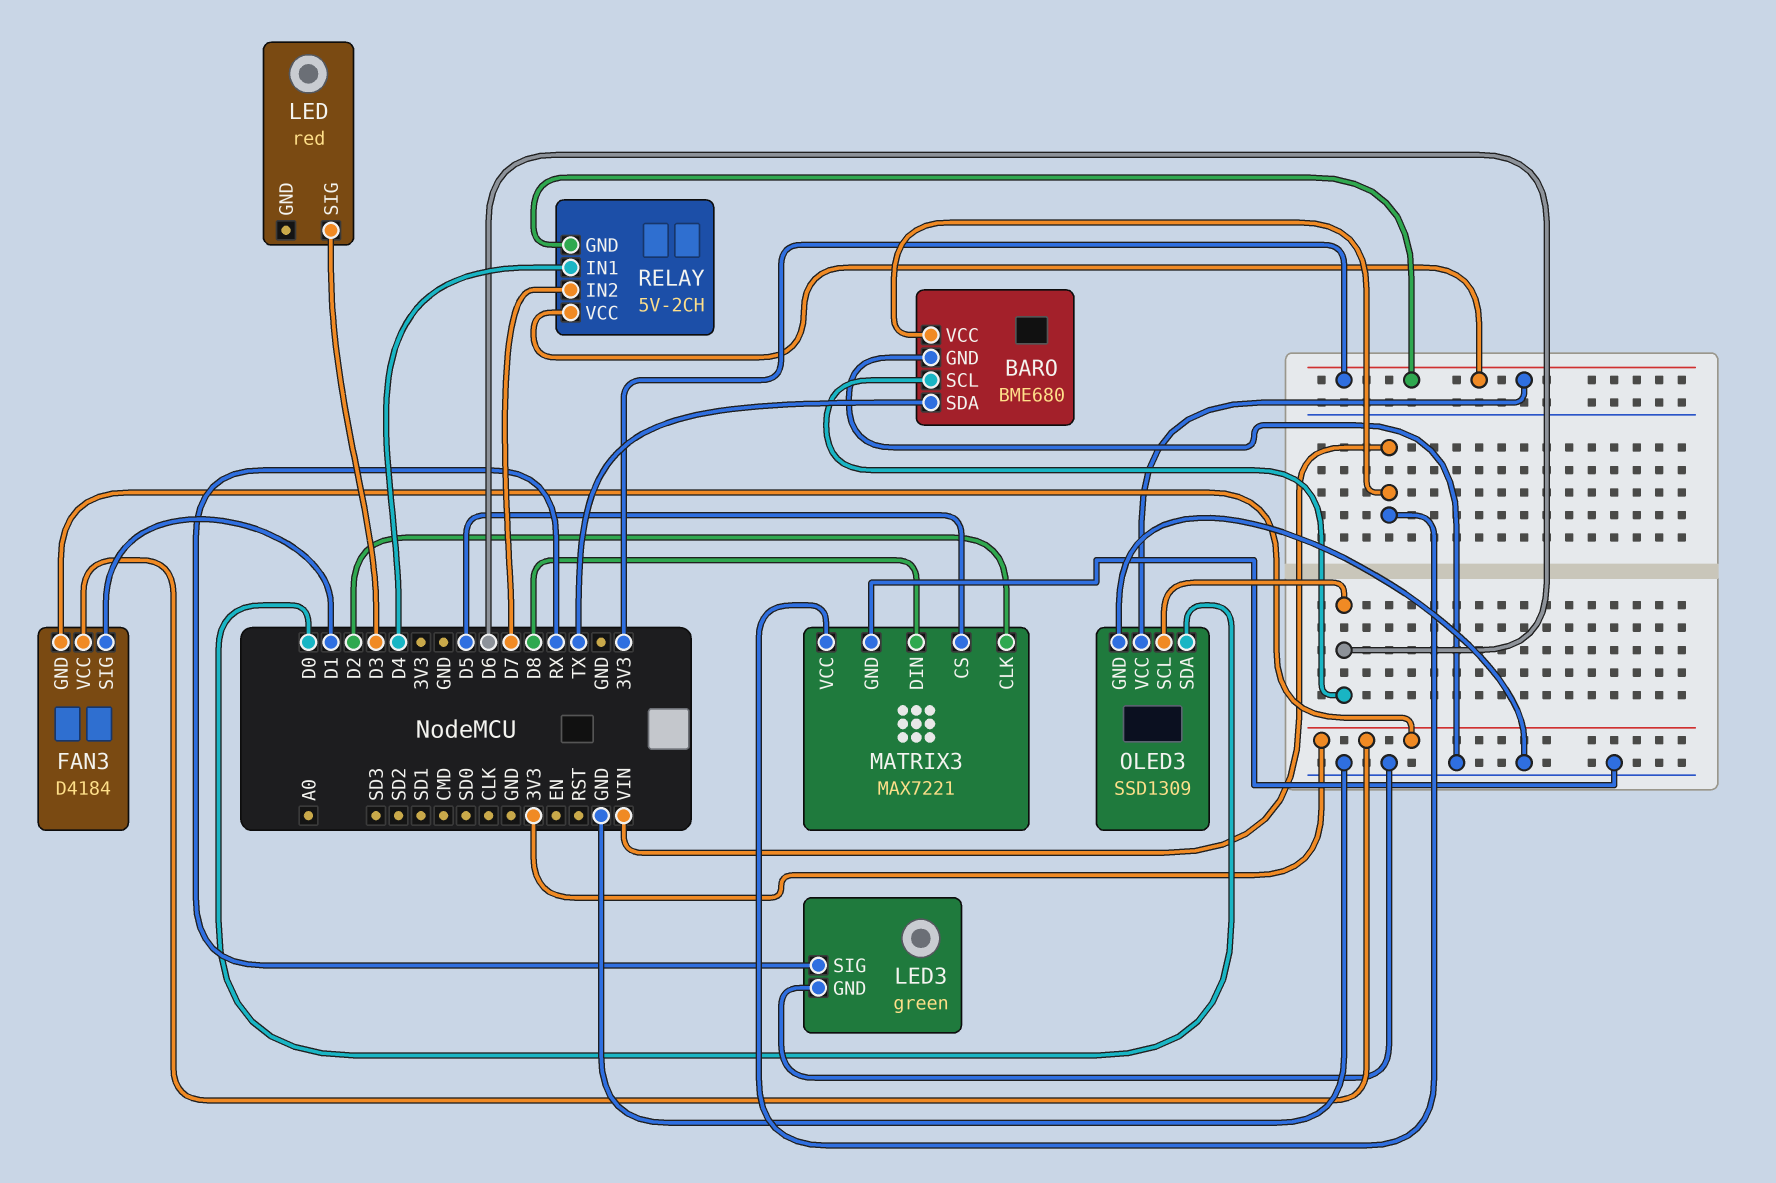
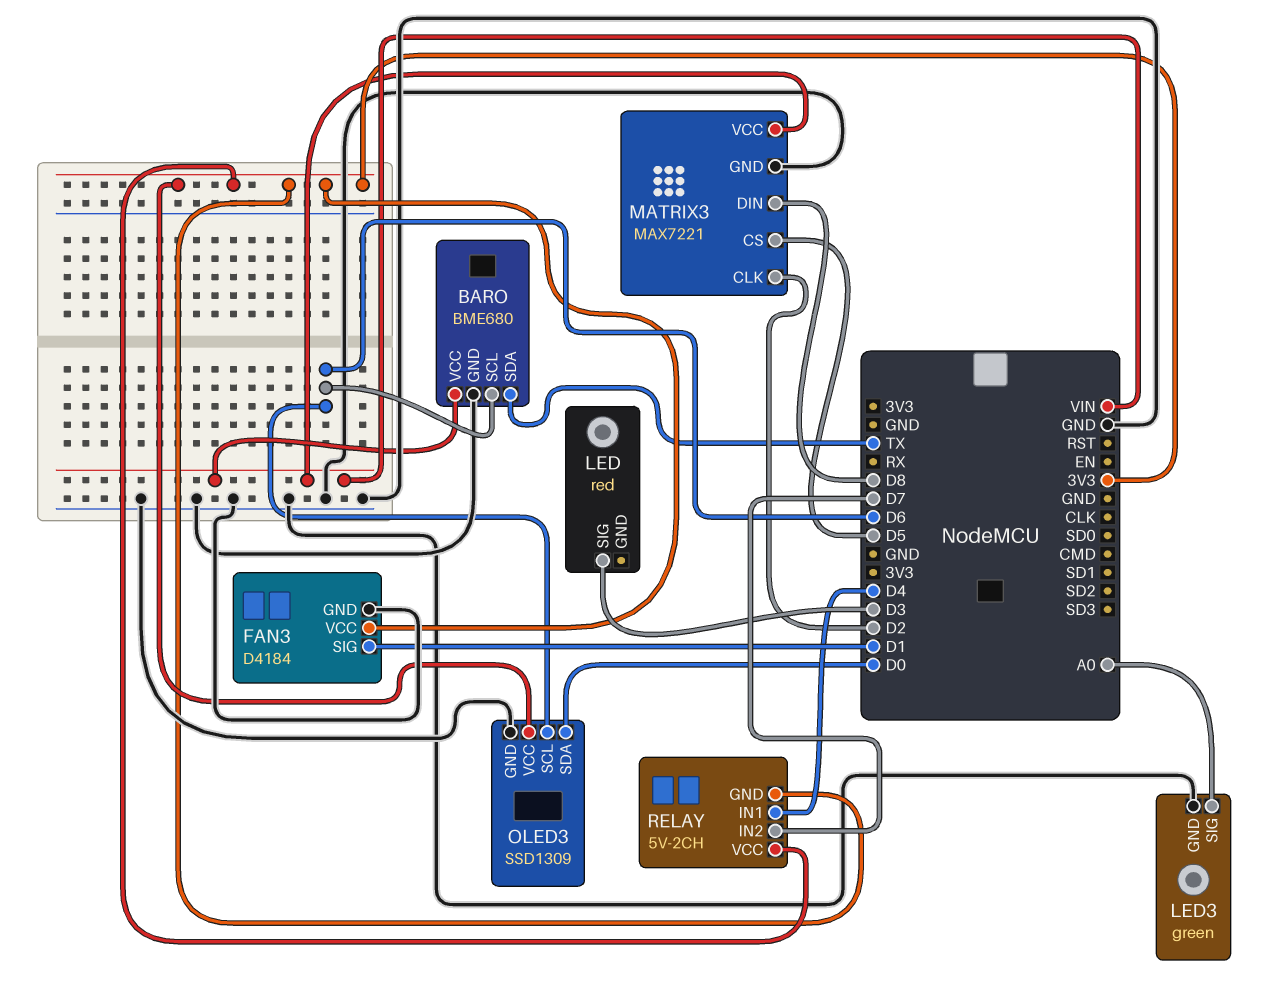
FAN3 pin GND: 3V3 -> GND
LED3 pin SIG: RX -> A0

